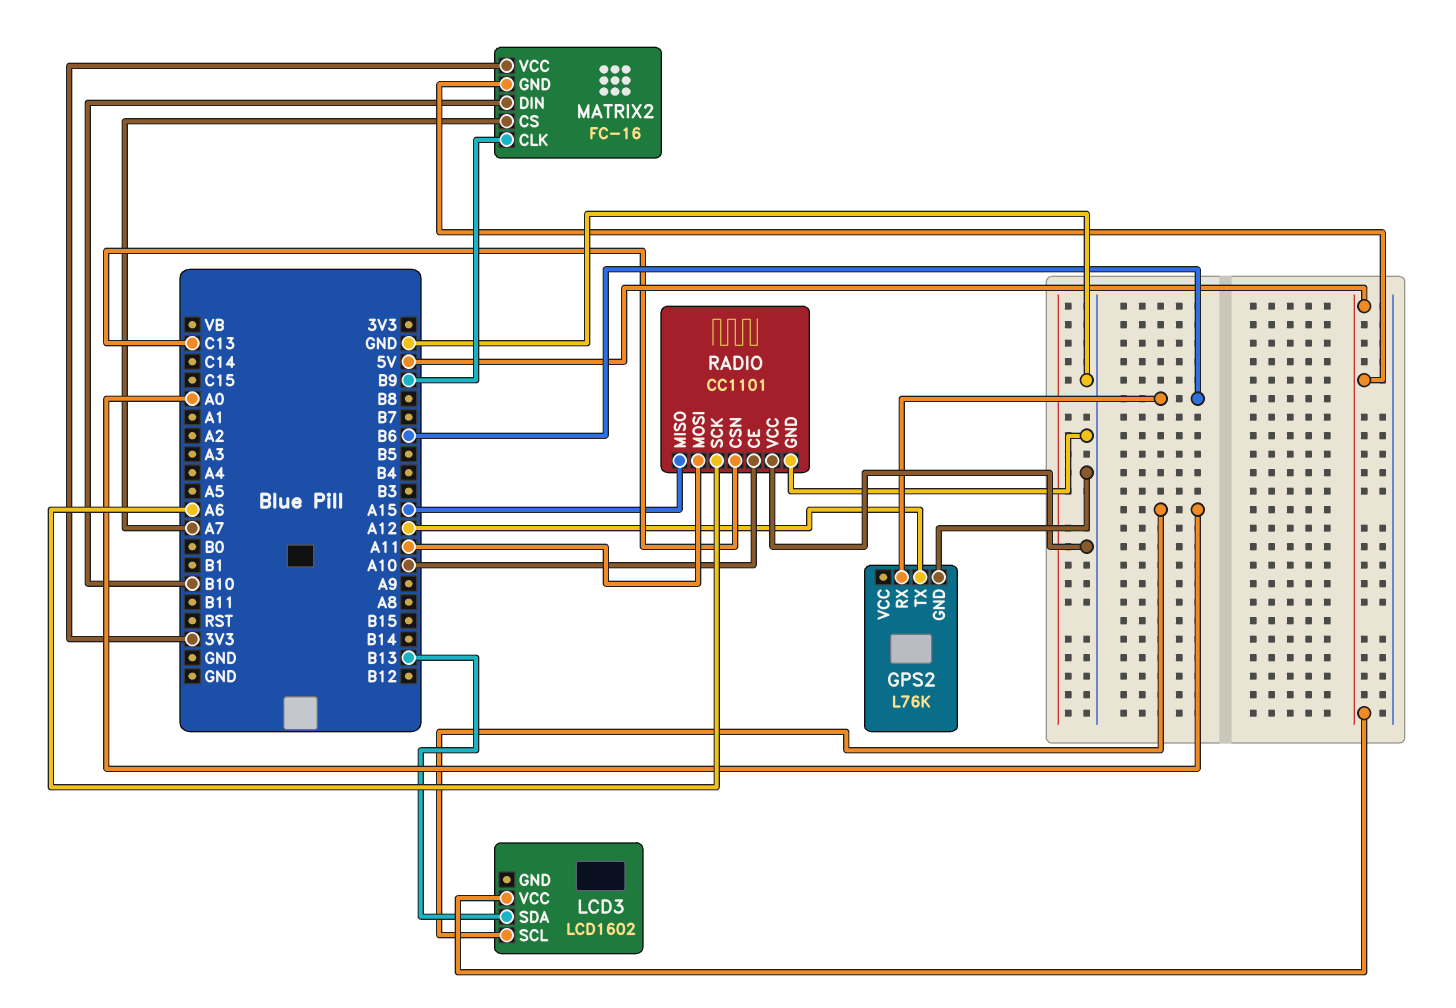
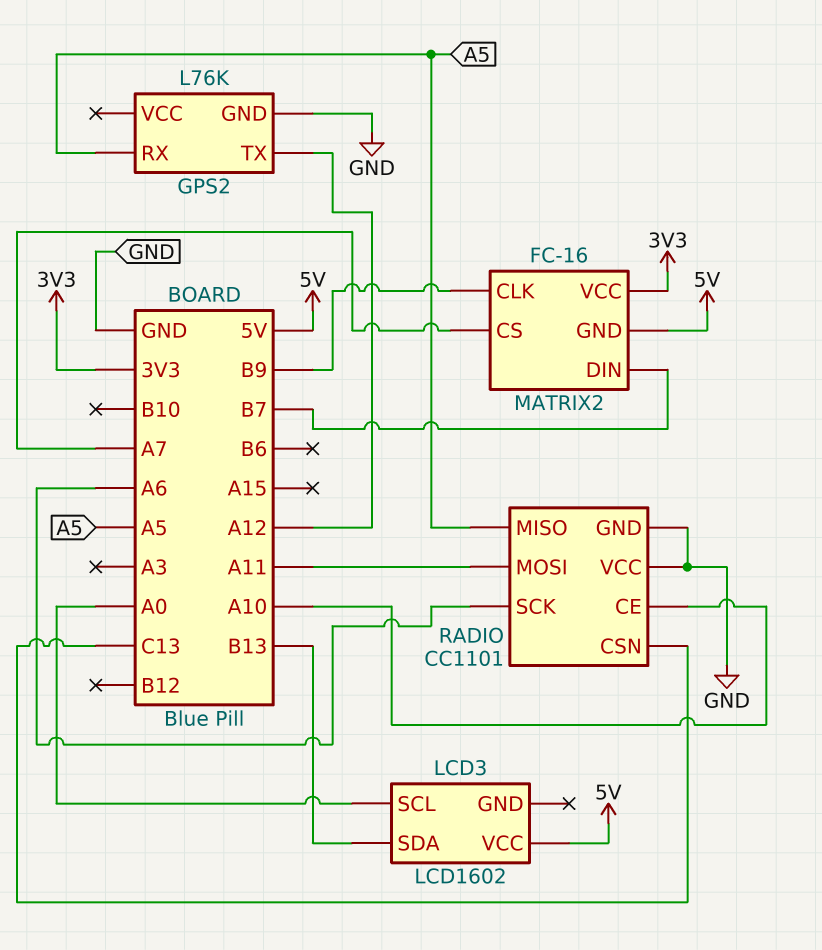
GPS2 pin RX: B6 -> A5
MATRIX2 pin DIN: B10 -> B7
RADIO pin MISO: A15 -> A5

